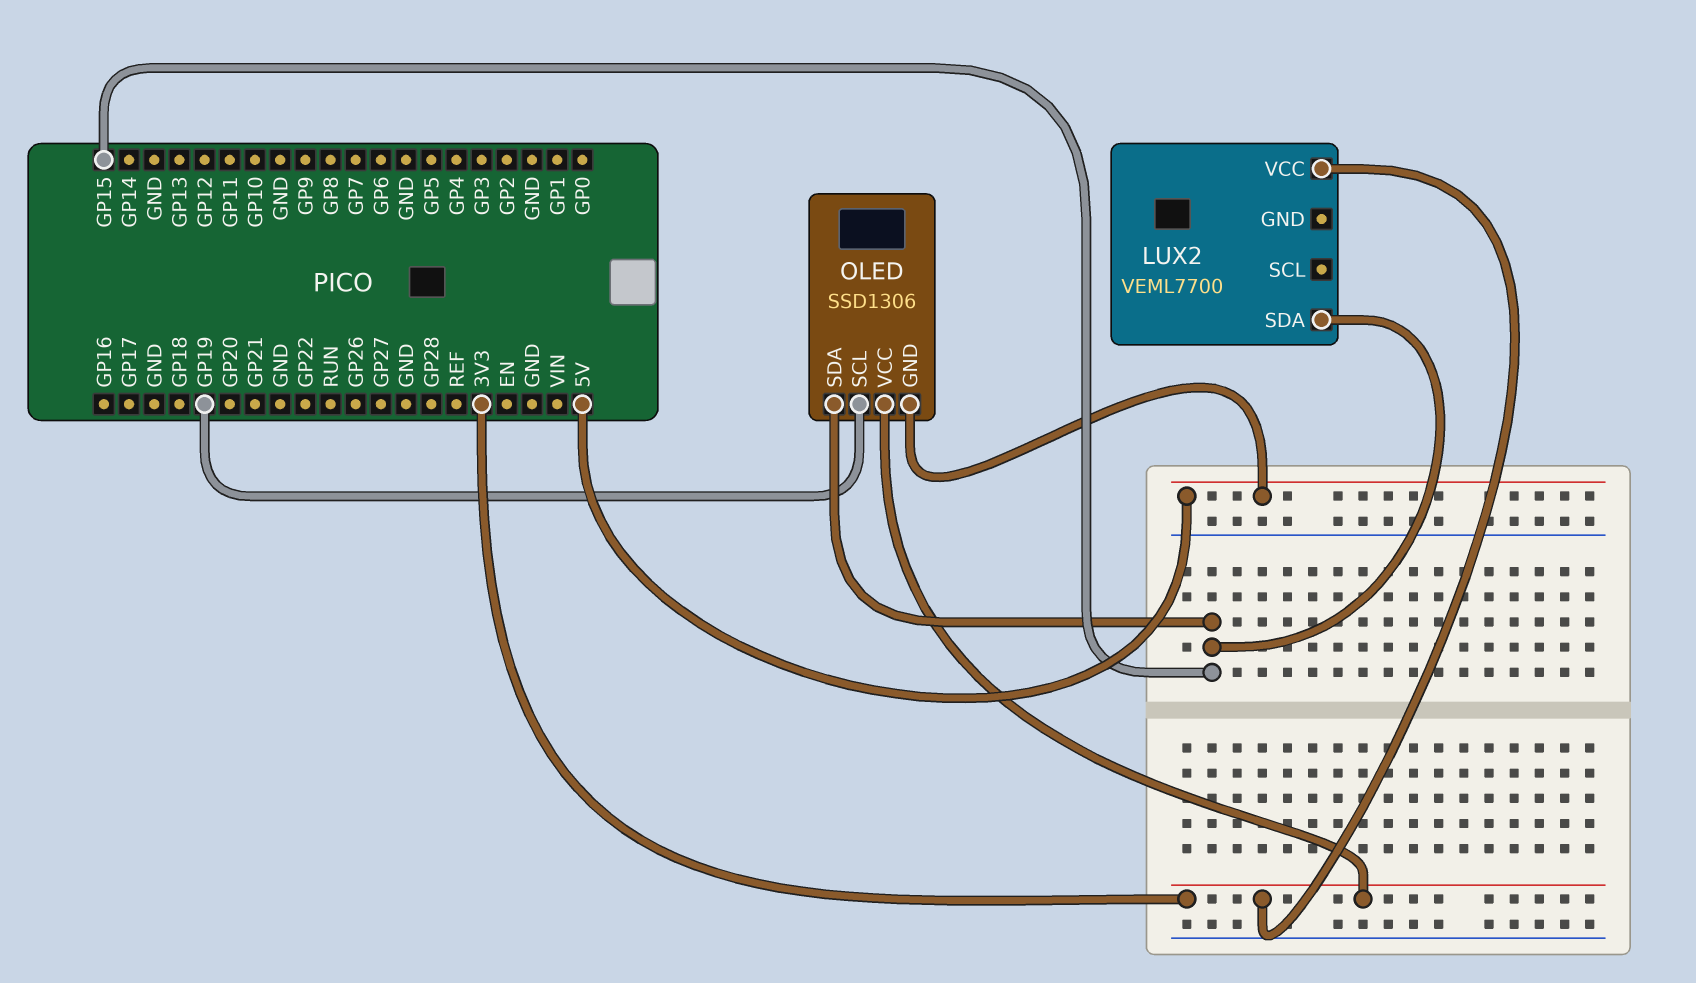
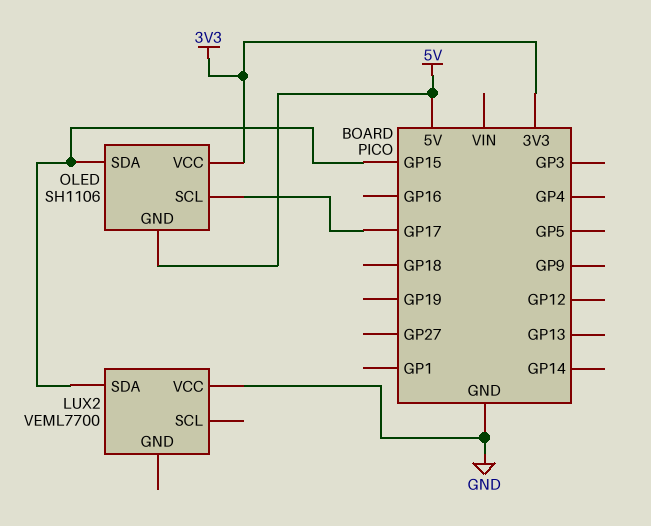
LUX2 pin VCC: 3V3 -> GND
OLED: SSD1306 -> SH1106
OLED pin SCL: GP19 -> GP17

